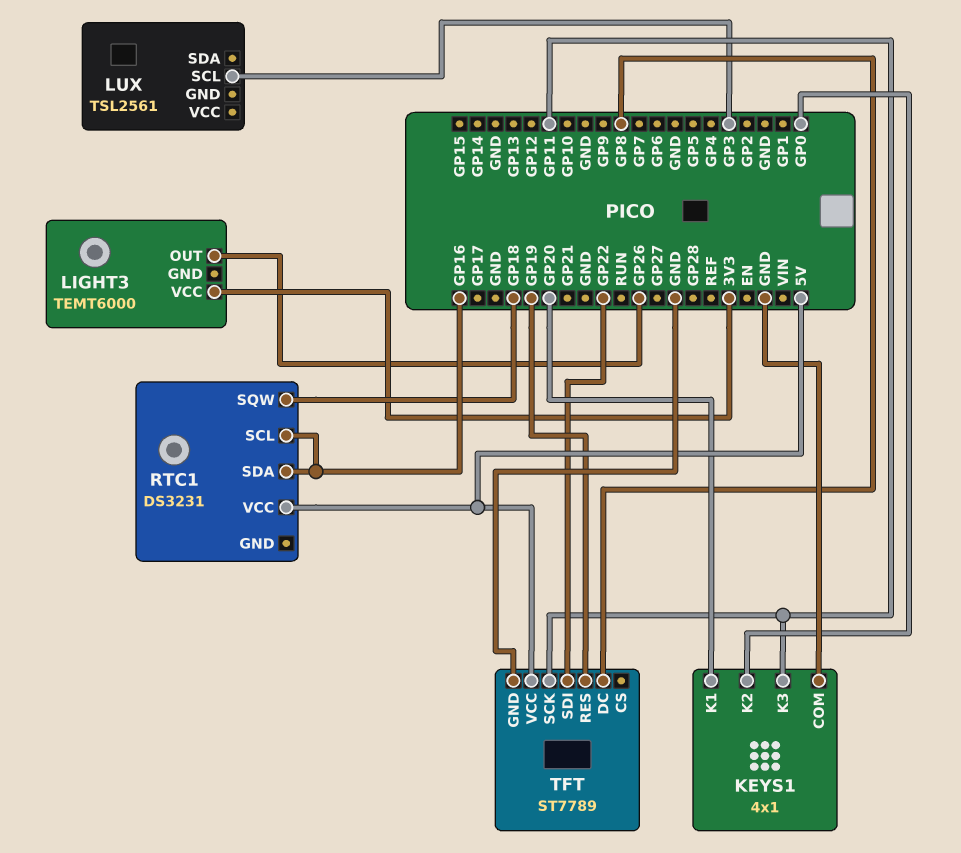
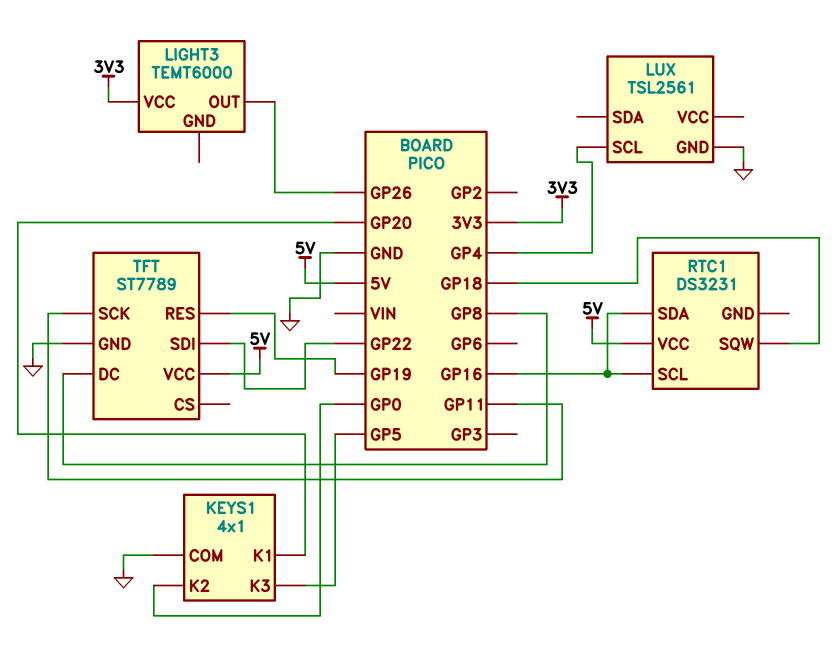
KEYS1 pin K3: GP11 -> GP5
LUX pin GND: none -> GND
LUX pin SCL: GP3 -> GP4

